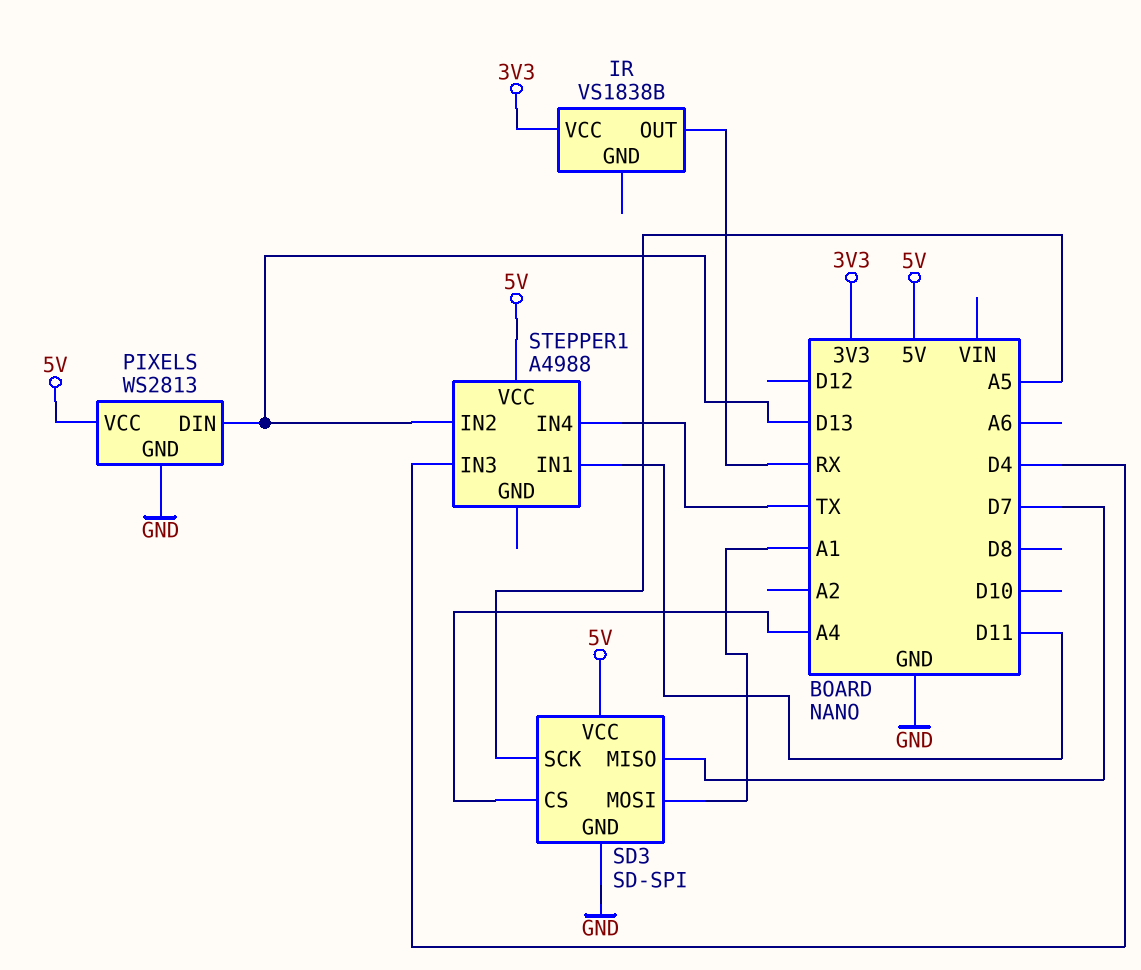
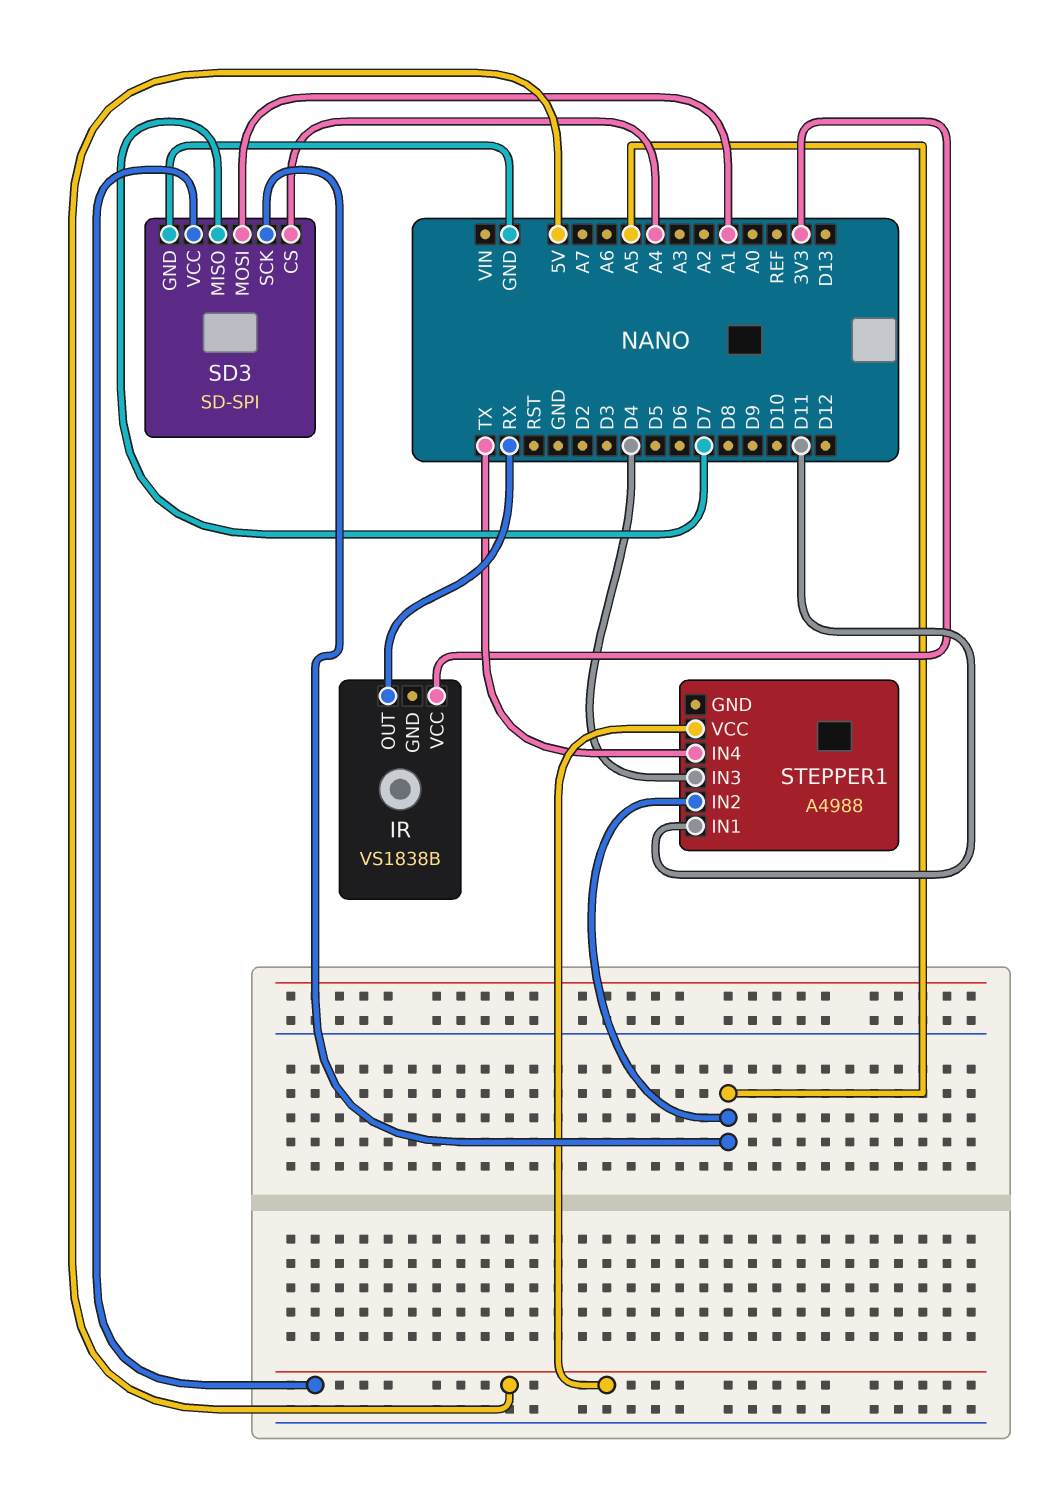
PIXELS: WS2813 -> none
PIXELS pin DIN: D13 -> none
PIXELS pin GND: GND -> none
PIXELS pin VCC: 5V -> none
STEPPER1 pin IN2: D13 -> A5

